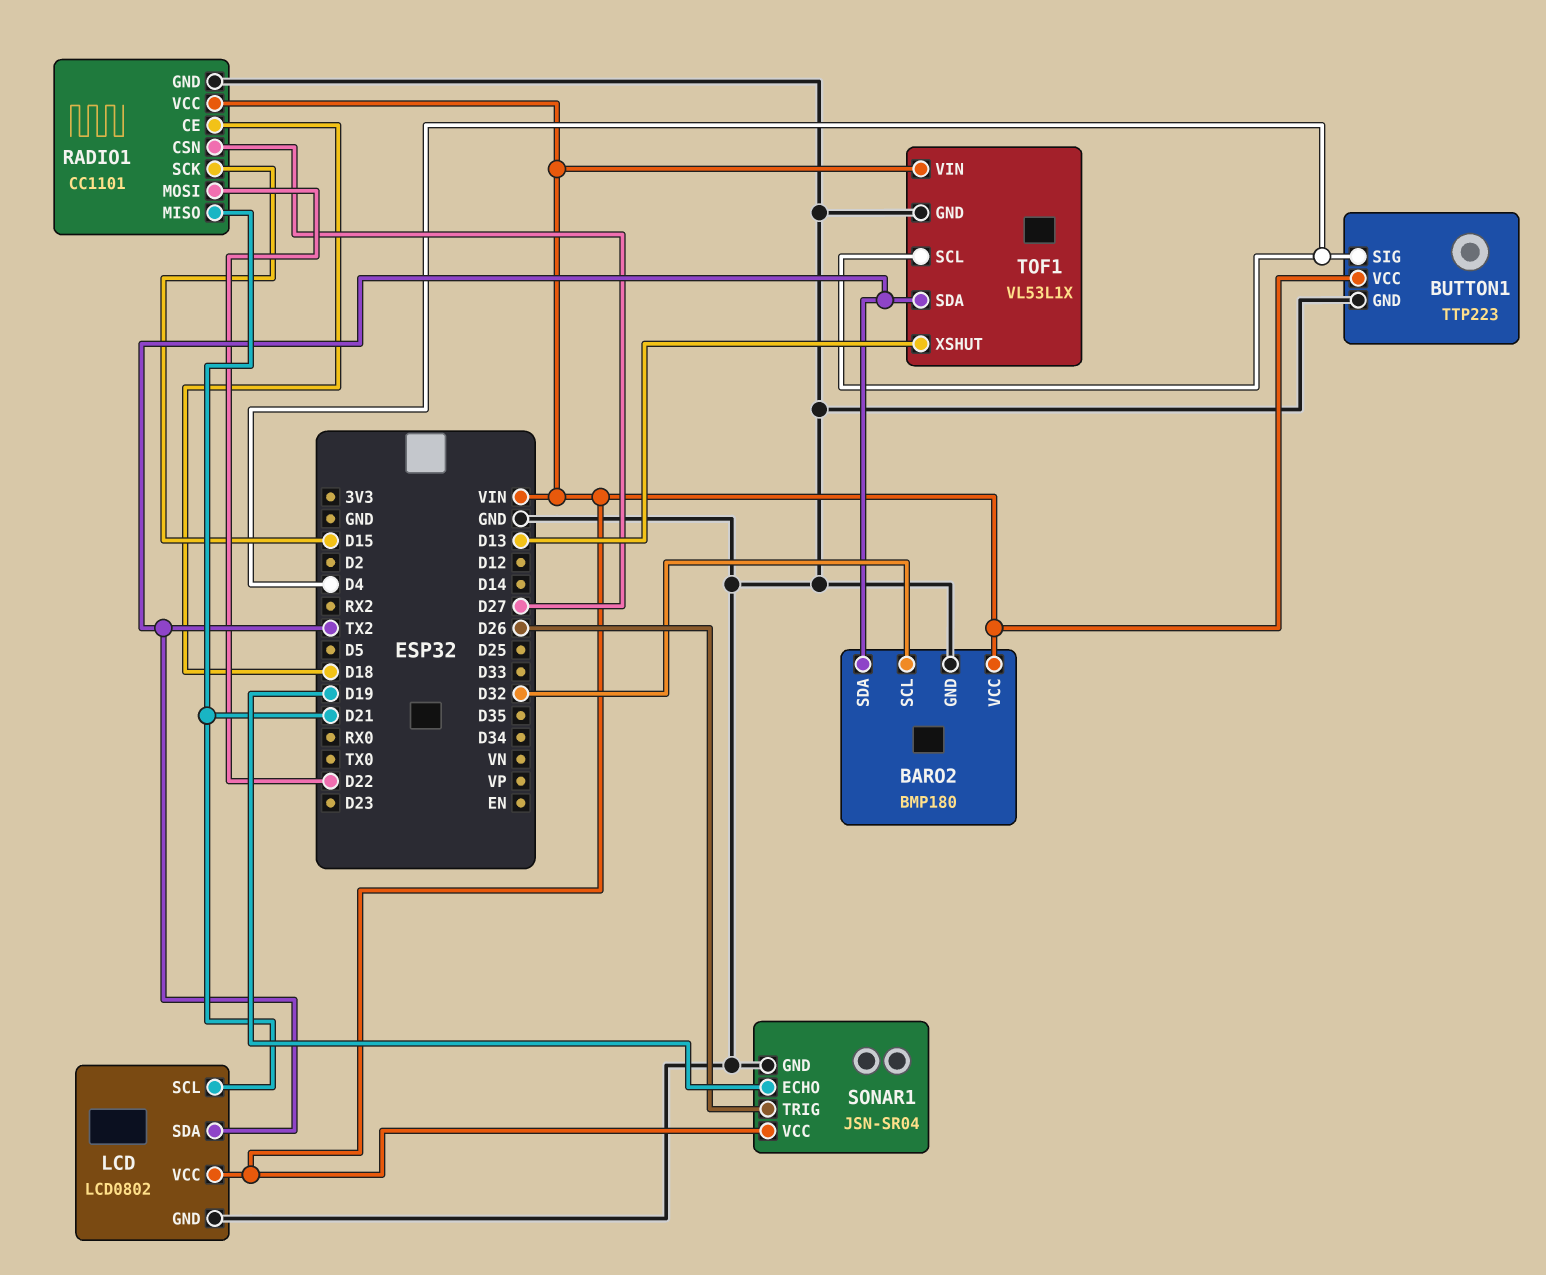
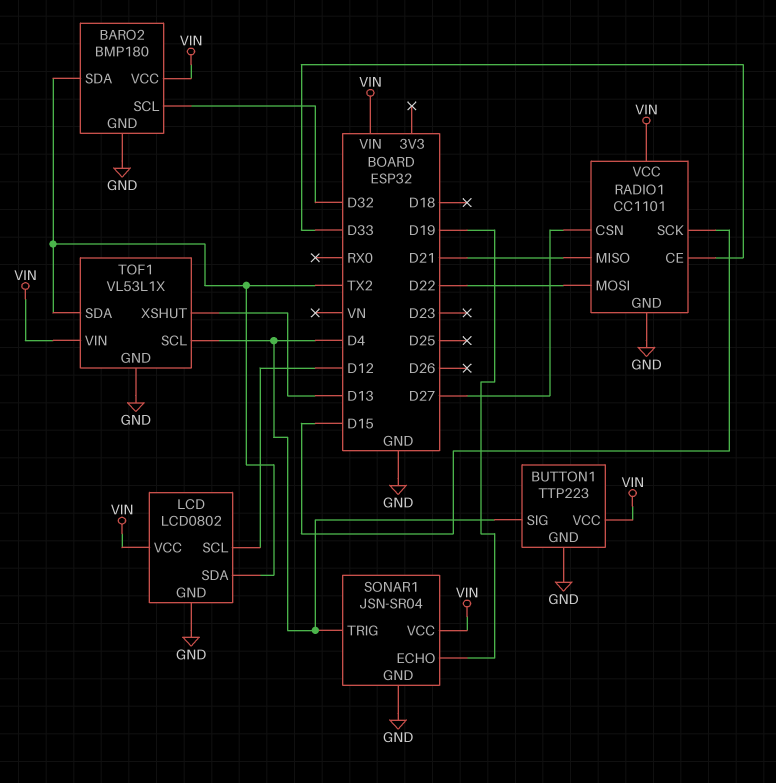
LCD pin SCL: D21 -> D12
RADIO1 pin CE: D18 -> D33
SONAR1 pin TRIG: D26 -> D4

